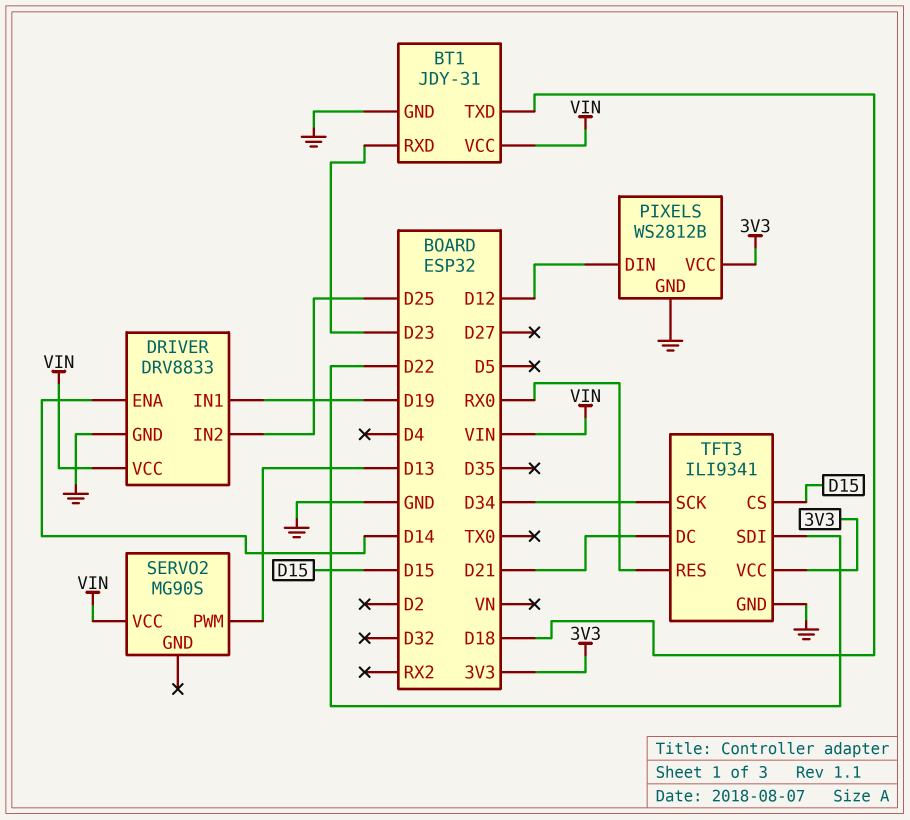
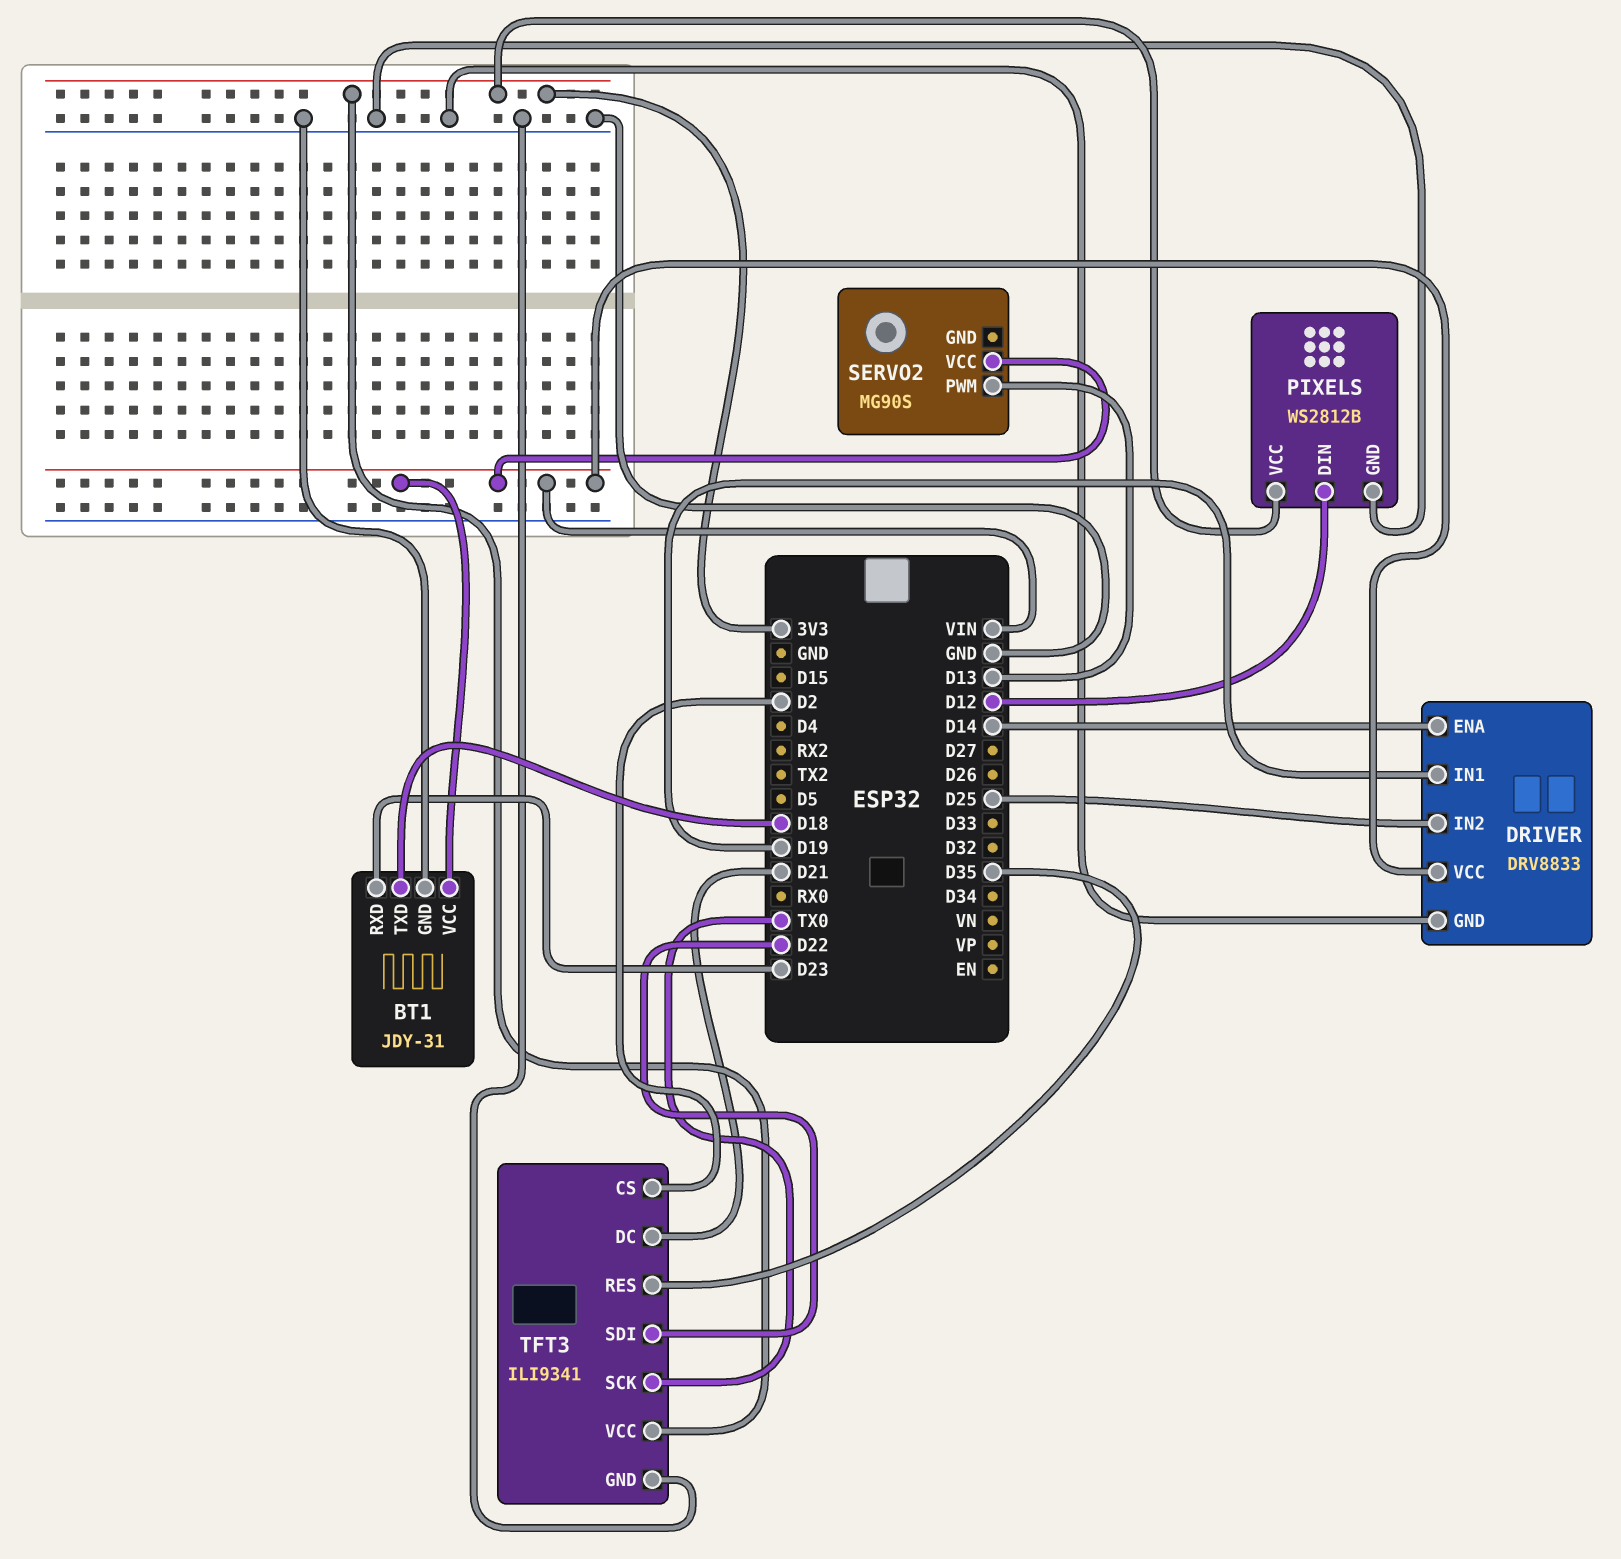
TFT3 pin CS: D15 -> D2
TFT3 pin RES: RX0 -> D35
TFT3 pin SCK: D34 -> TX0

